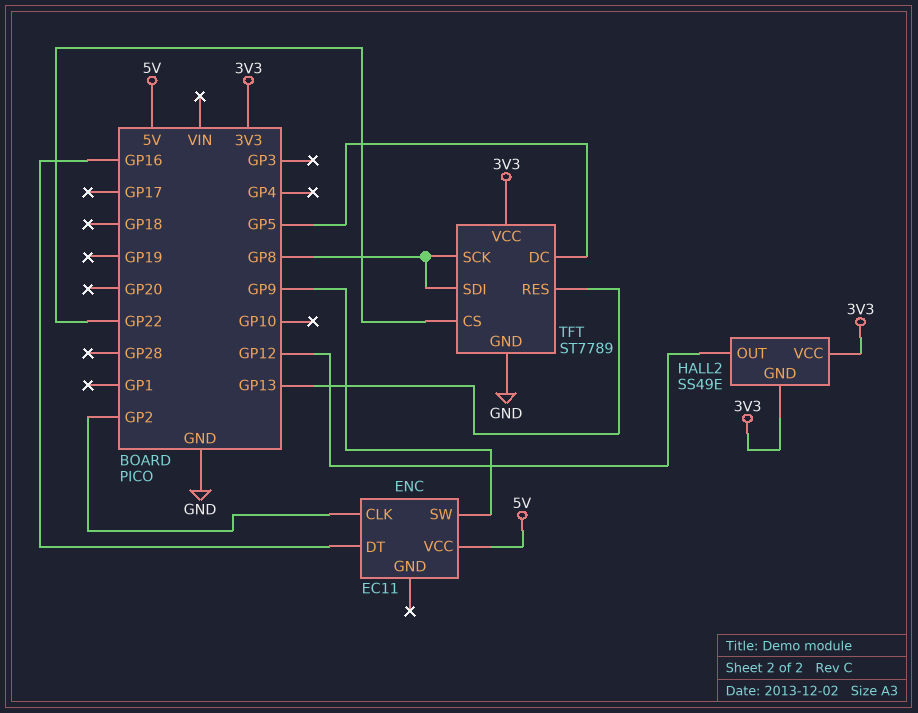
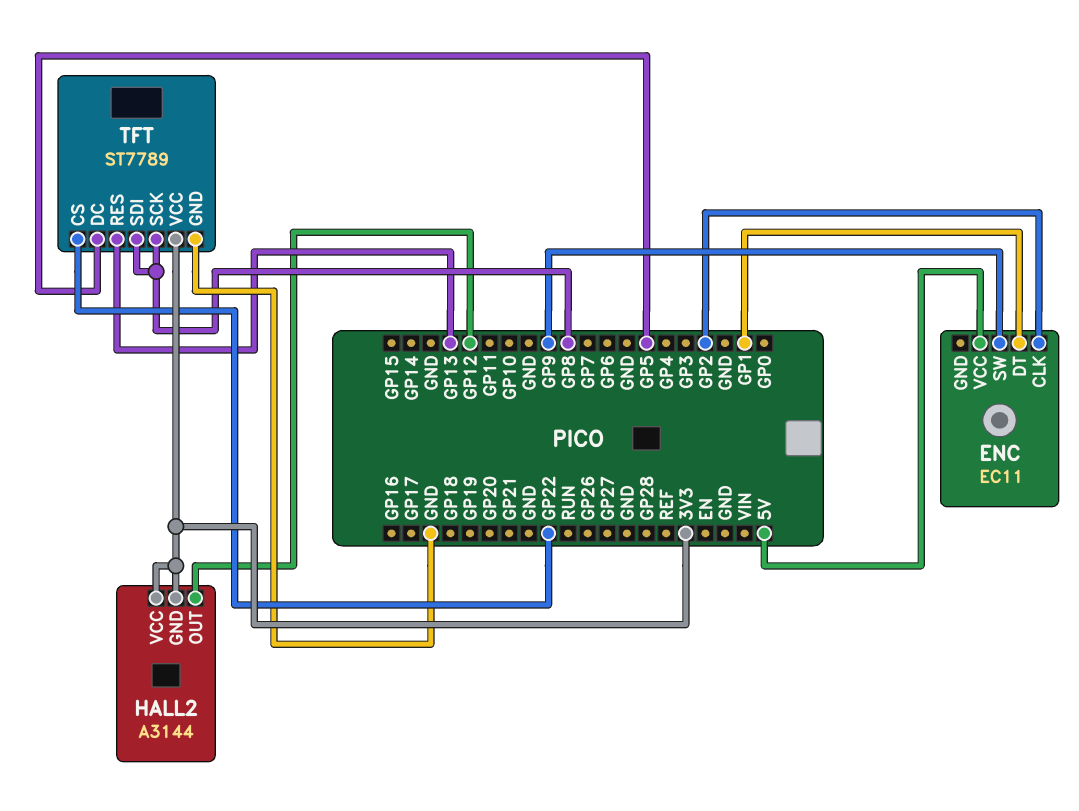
ENC pin DT: GP16 -> GP1
HALL2: SS49E -> A3144

